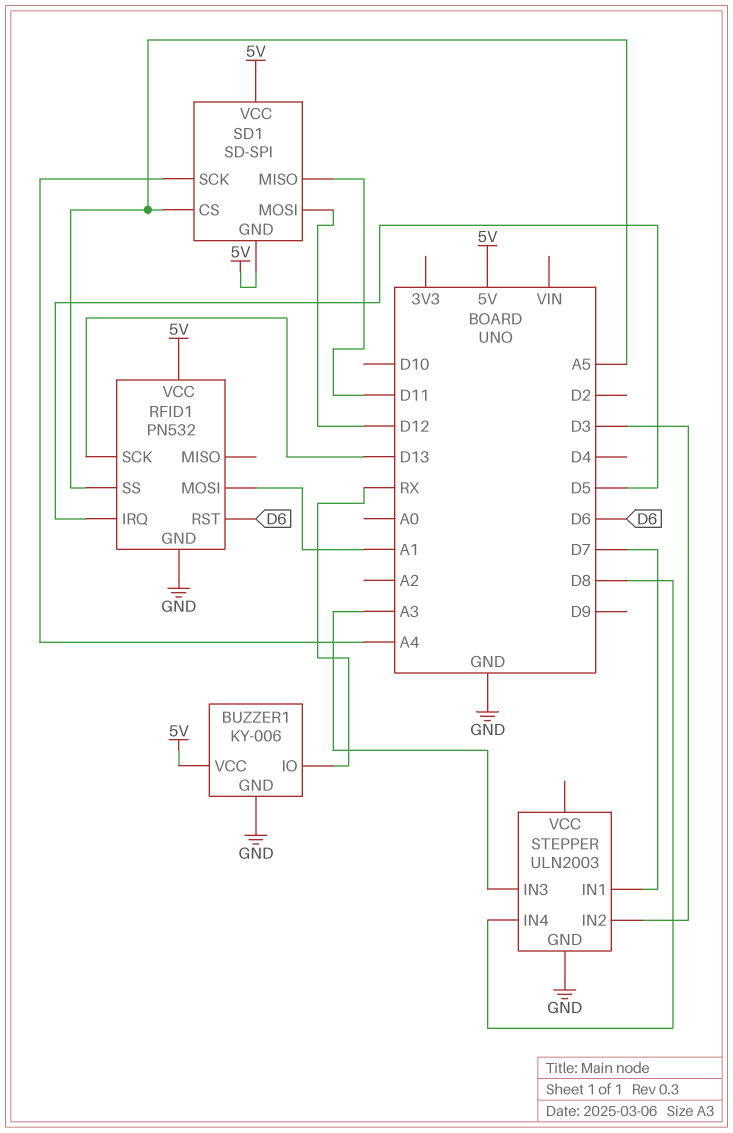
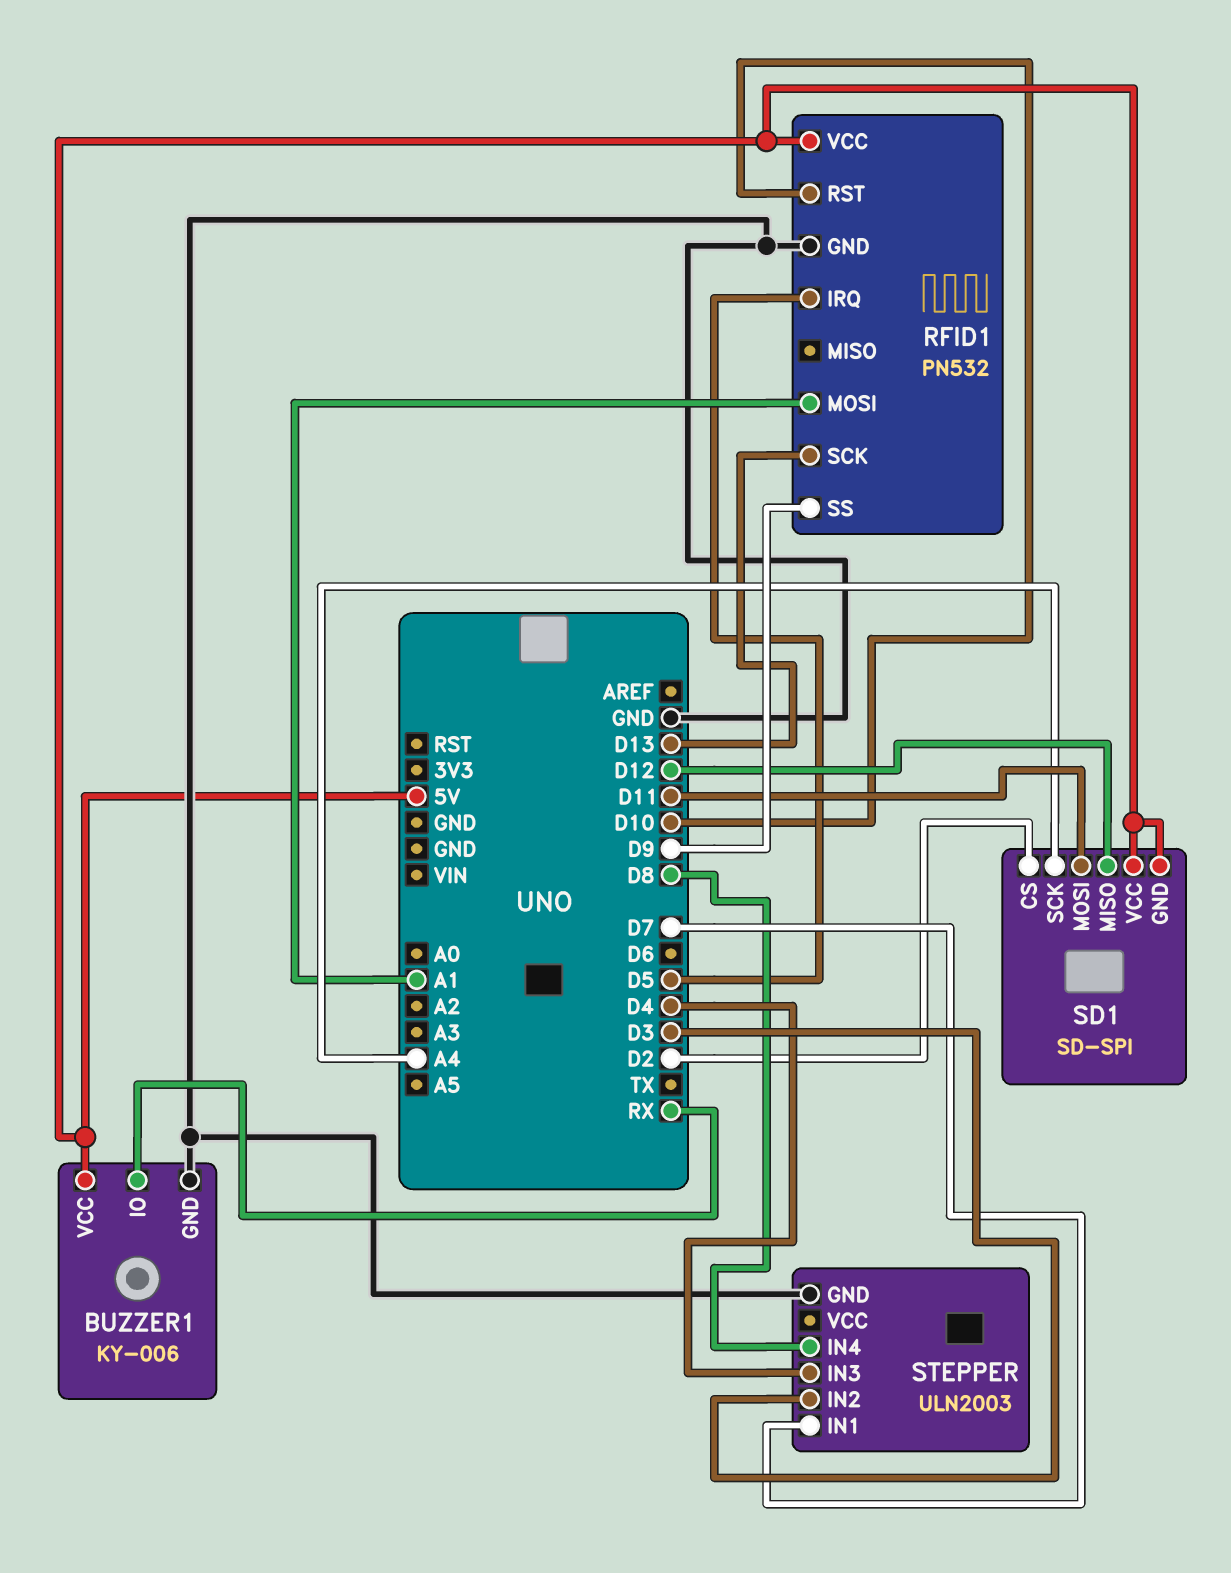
RFID1 pin RST: D6 -> D10
RFID1 pin SS: A5 -> D9
SD1 pin CS: A5 -> D2
SD1 pin MISO: D11 -> D12
SD1 pin MOSI: D12 -> D11
STEPPER pin IN3: A3 -> D4

